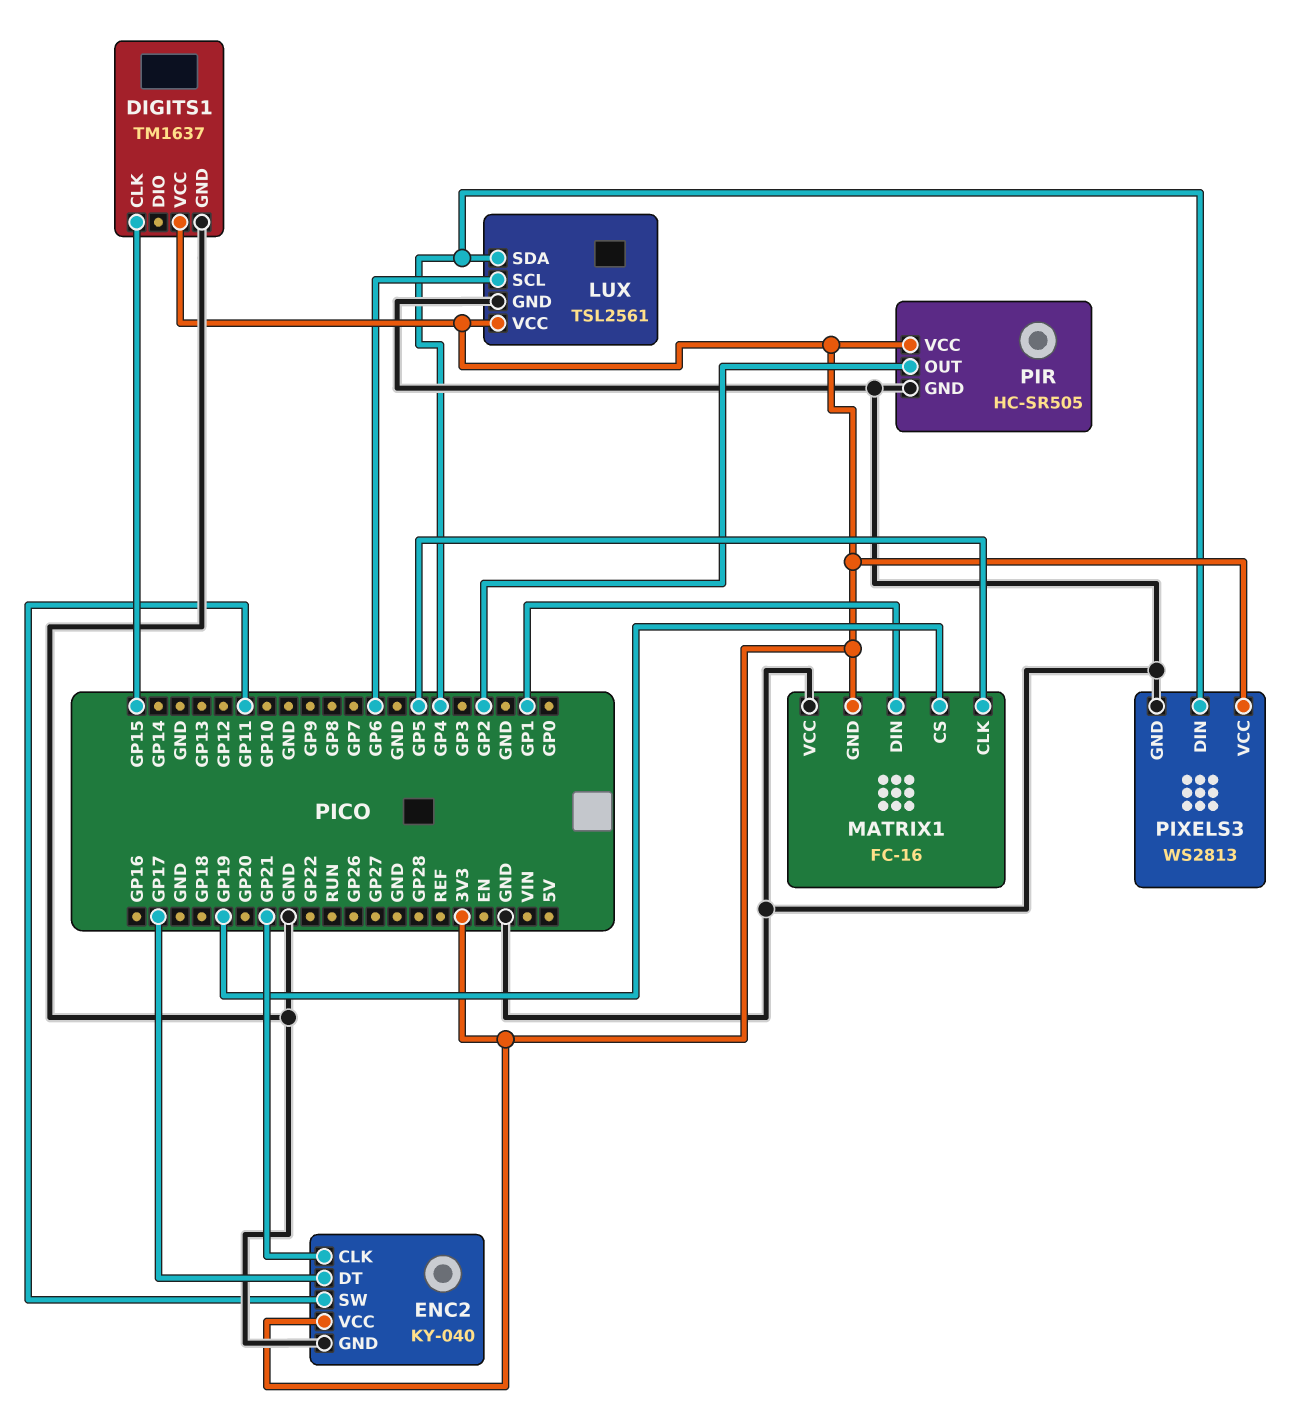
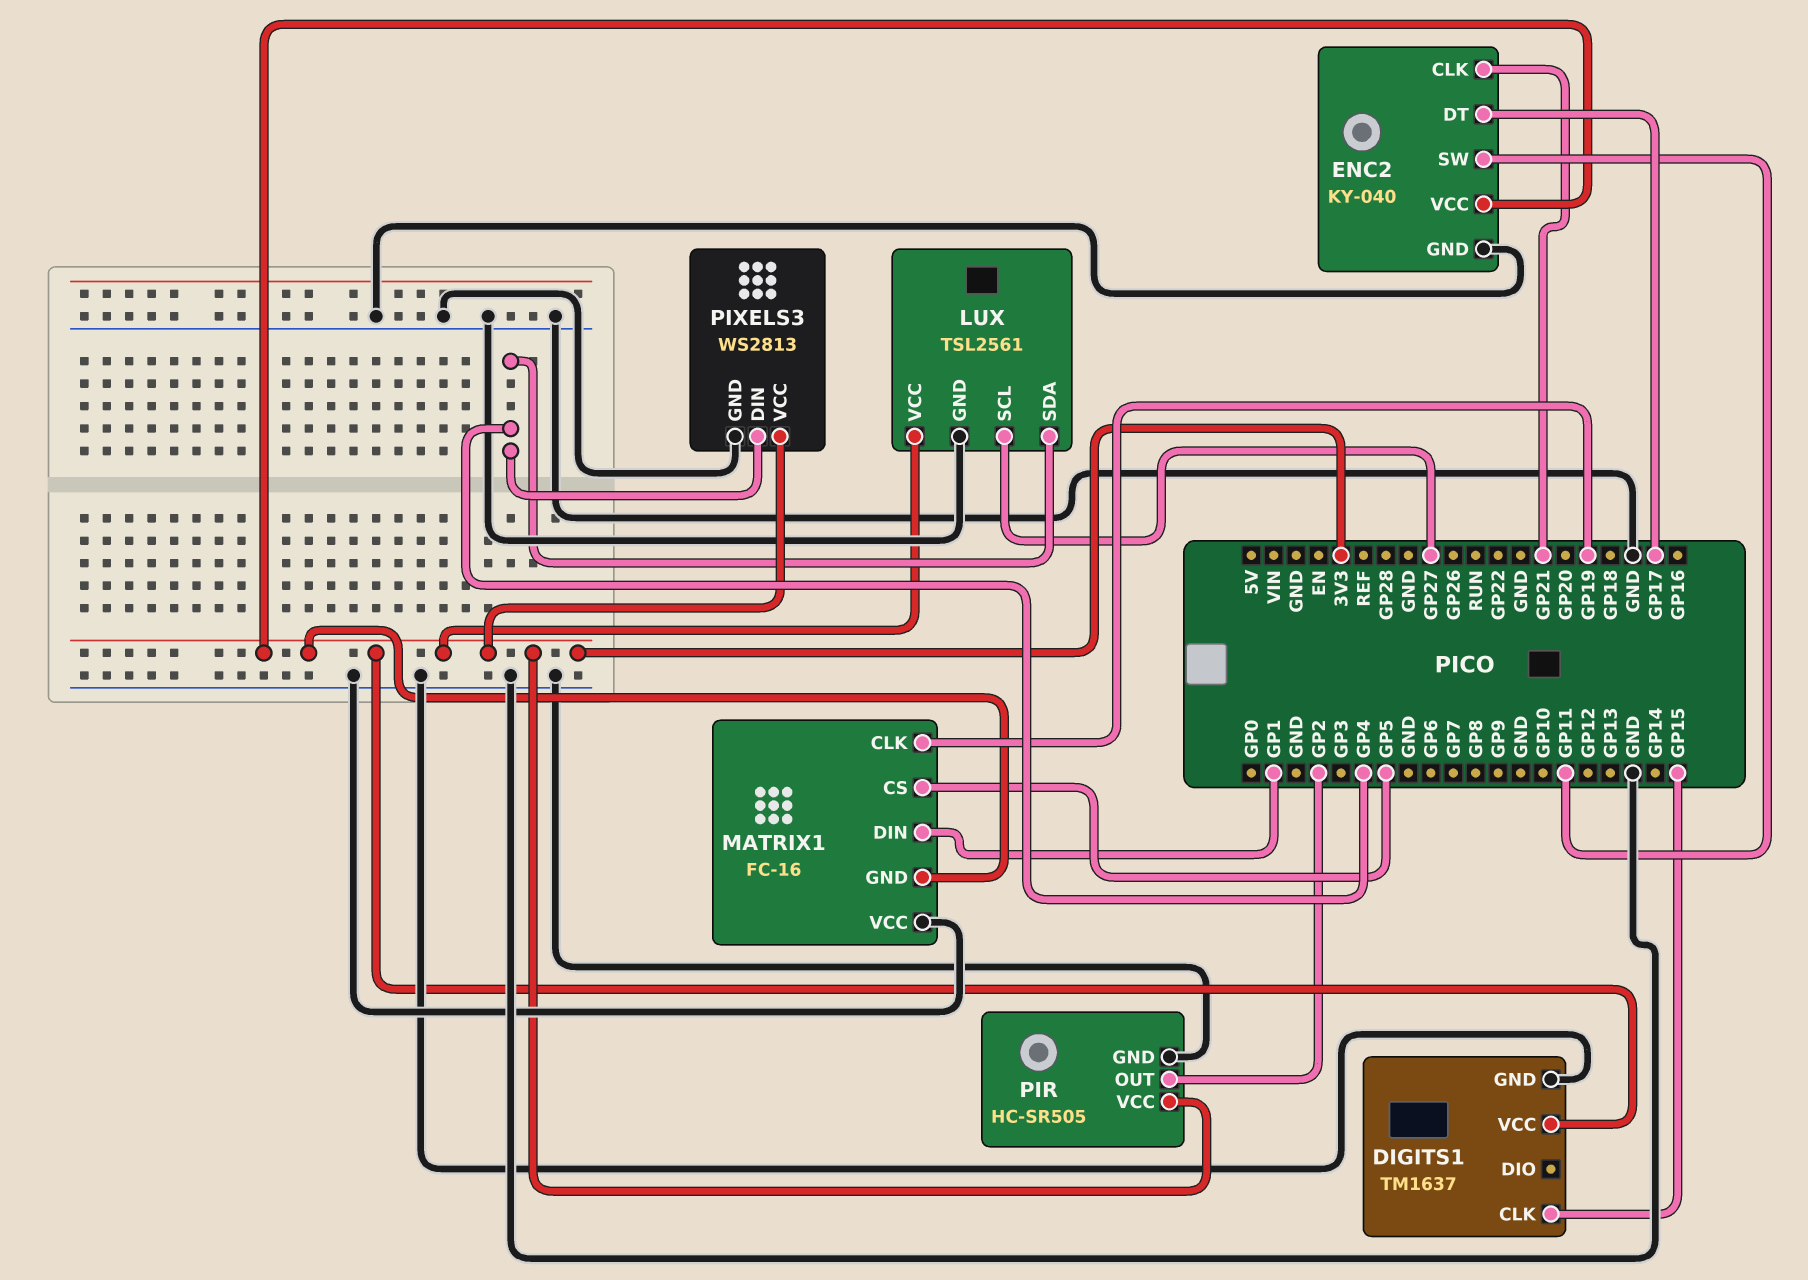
LUX pin SCL: GP6 -> GP27
MATRIX1 pin CLK: GP5 -> GP19
MATRIX1 pin CS: GP19 -> GP5

